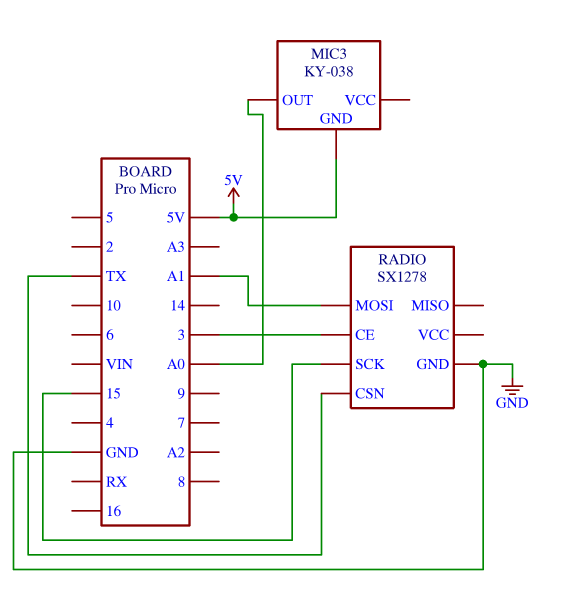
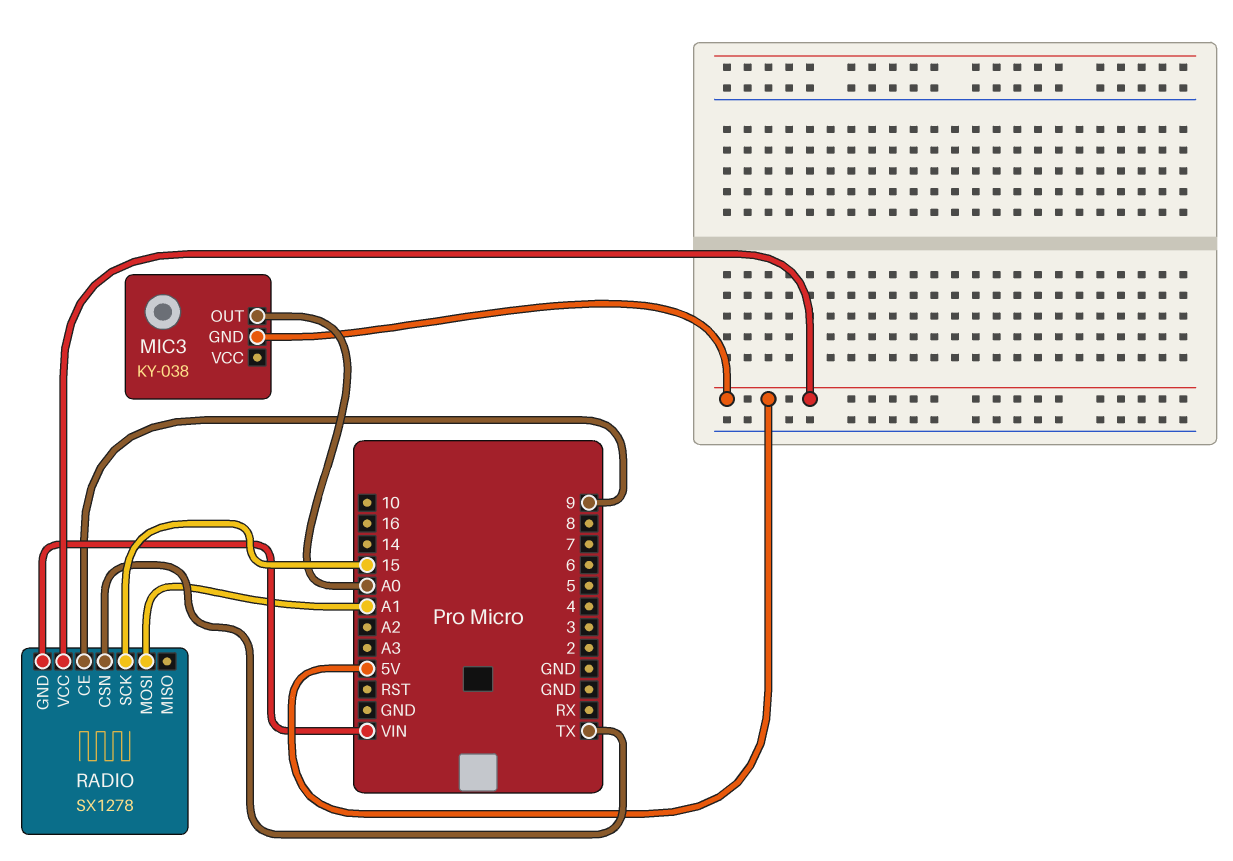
RADIO pin CE: 3 -> 9
RADIO pin GND: GND -> VIN
RADIO pin VCC: none -> 5V

